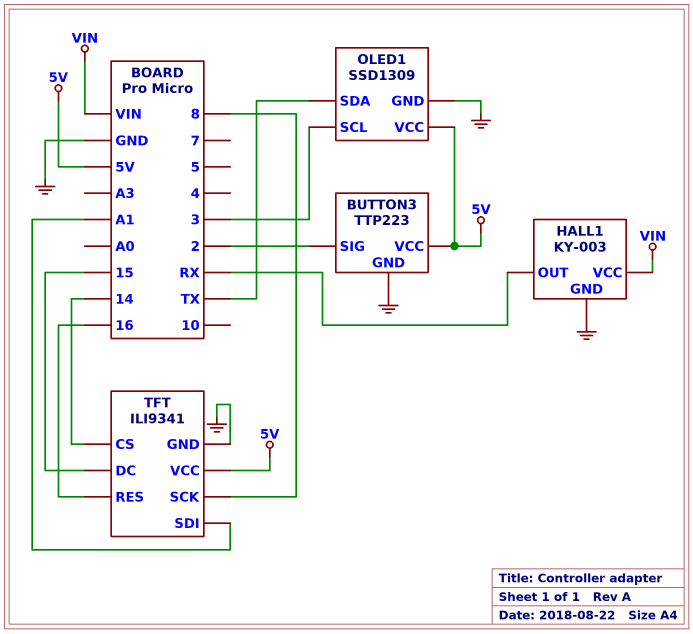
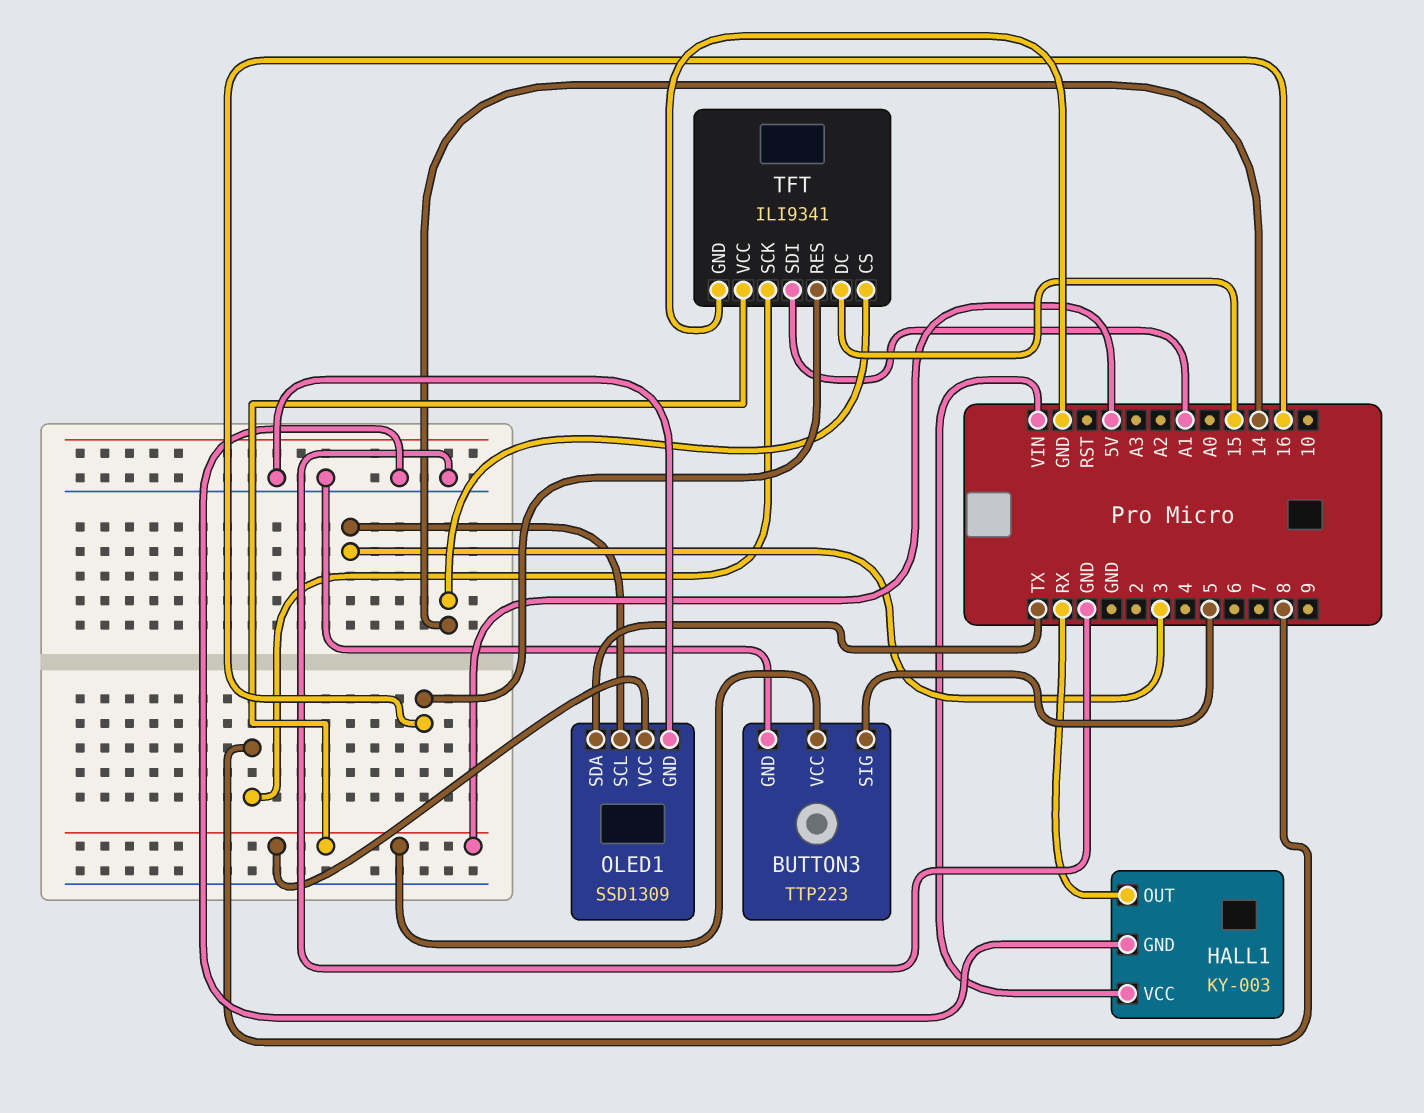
BUTTON3 pin SIG: 2 -> 5

